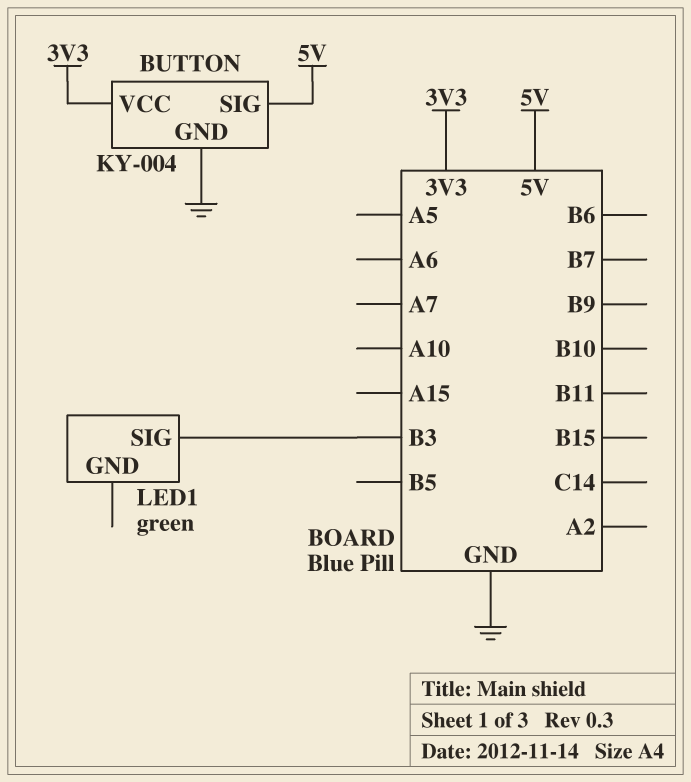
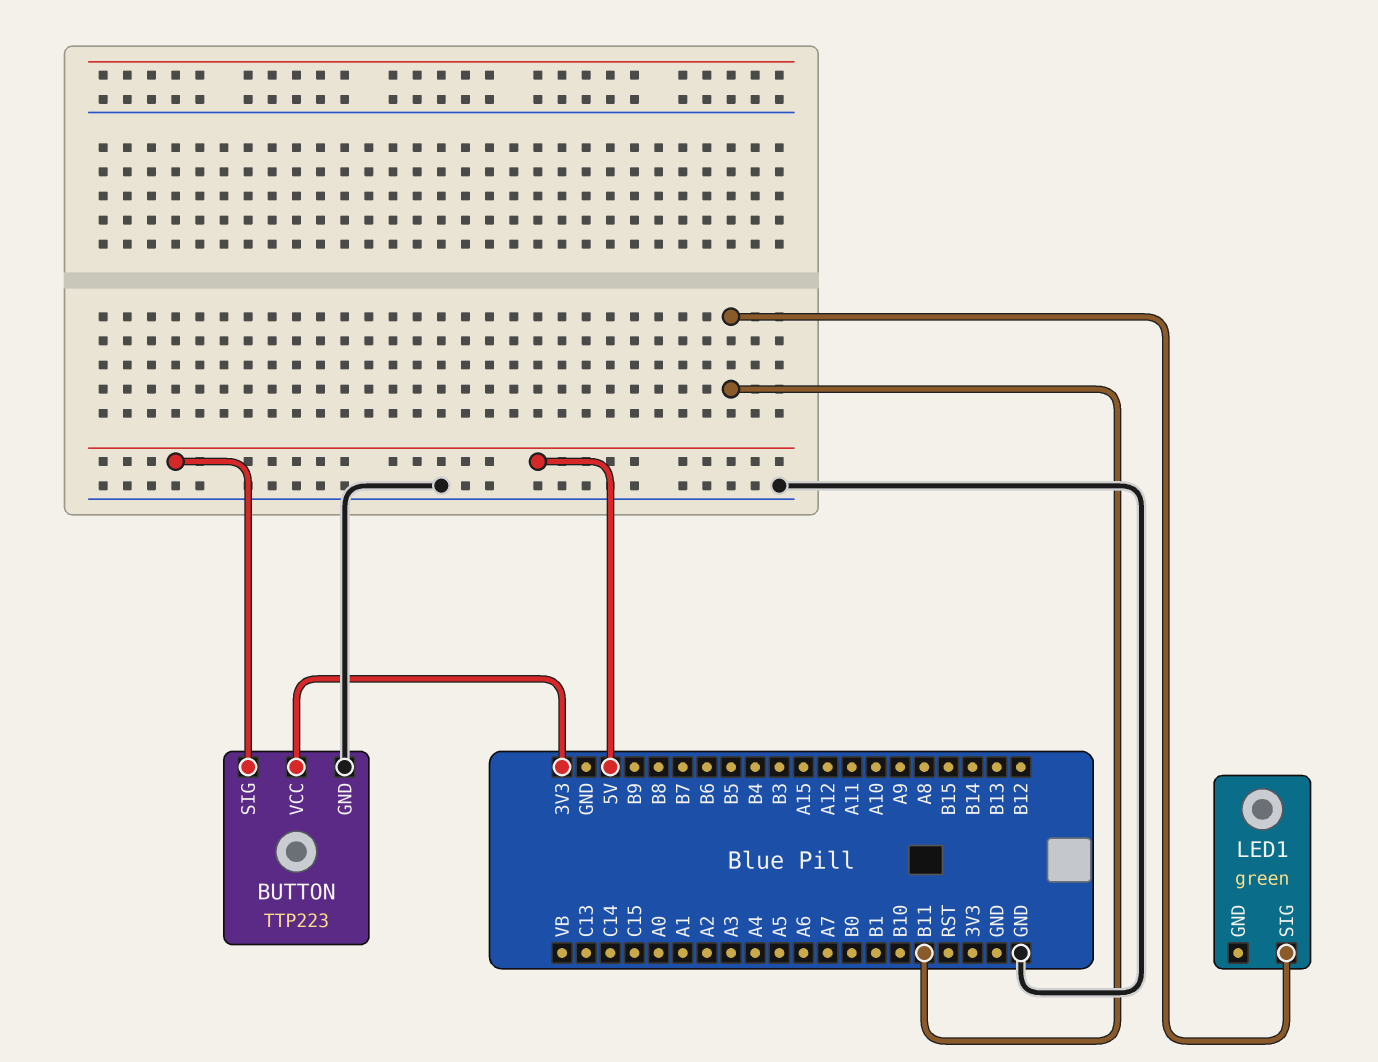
BUTTON: KY-004 -> TTP223
LED1 pin SIG: B3 -> B11

